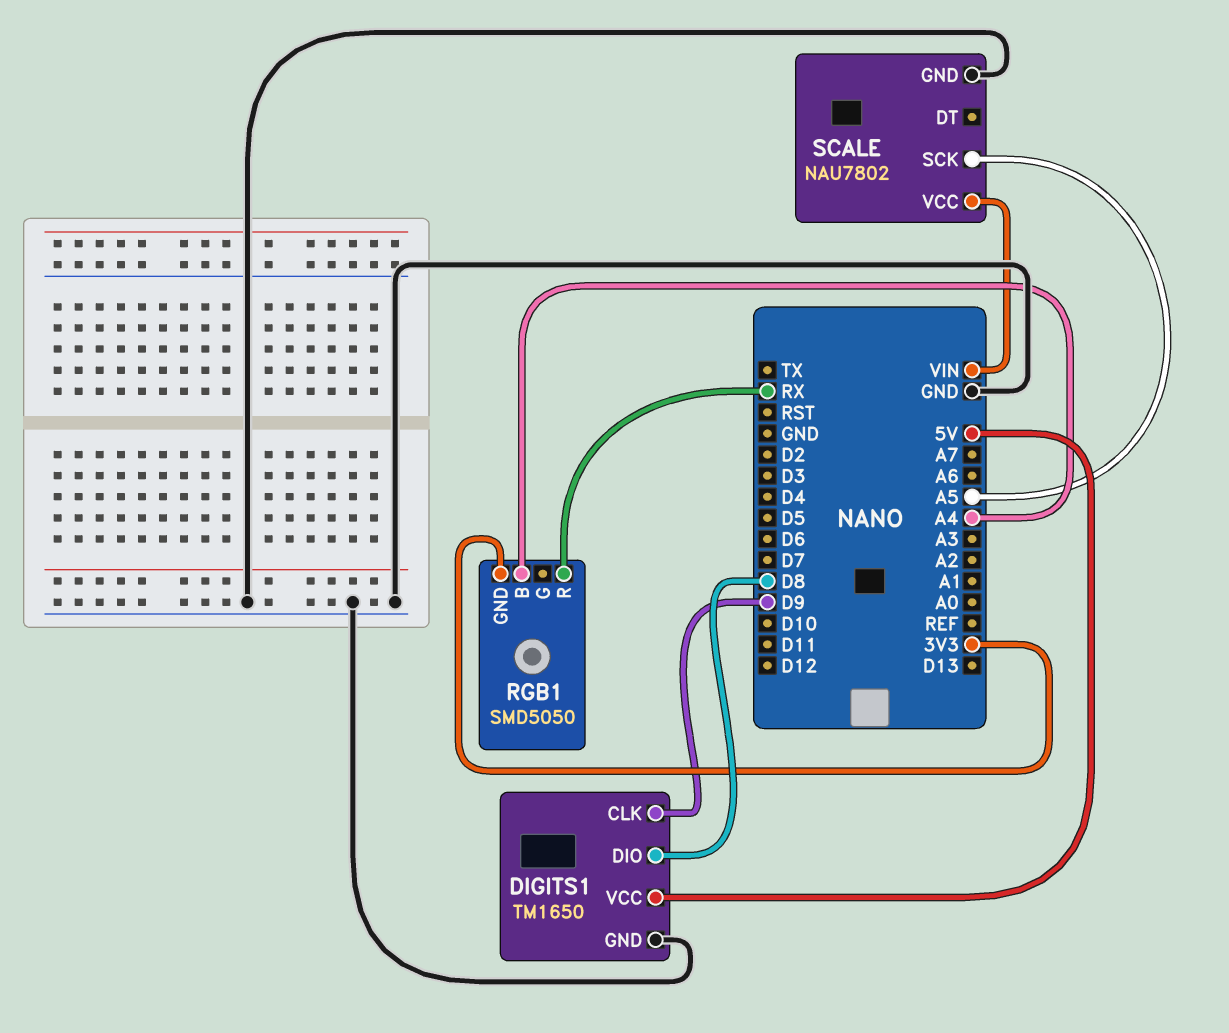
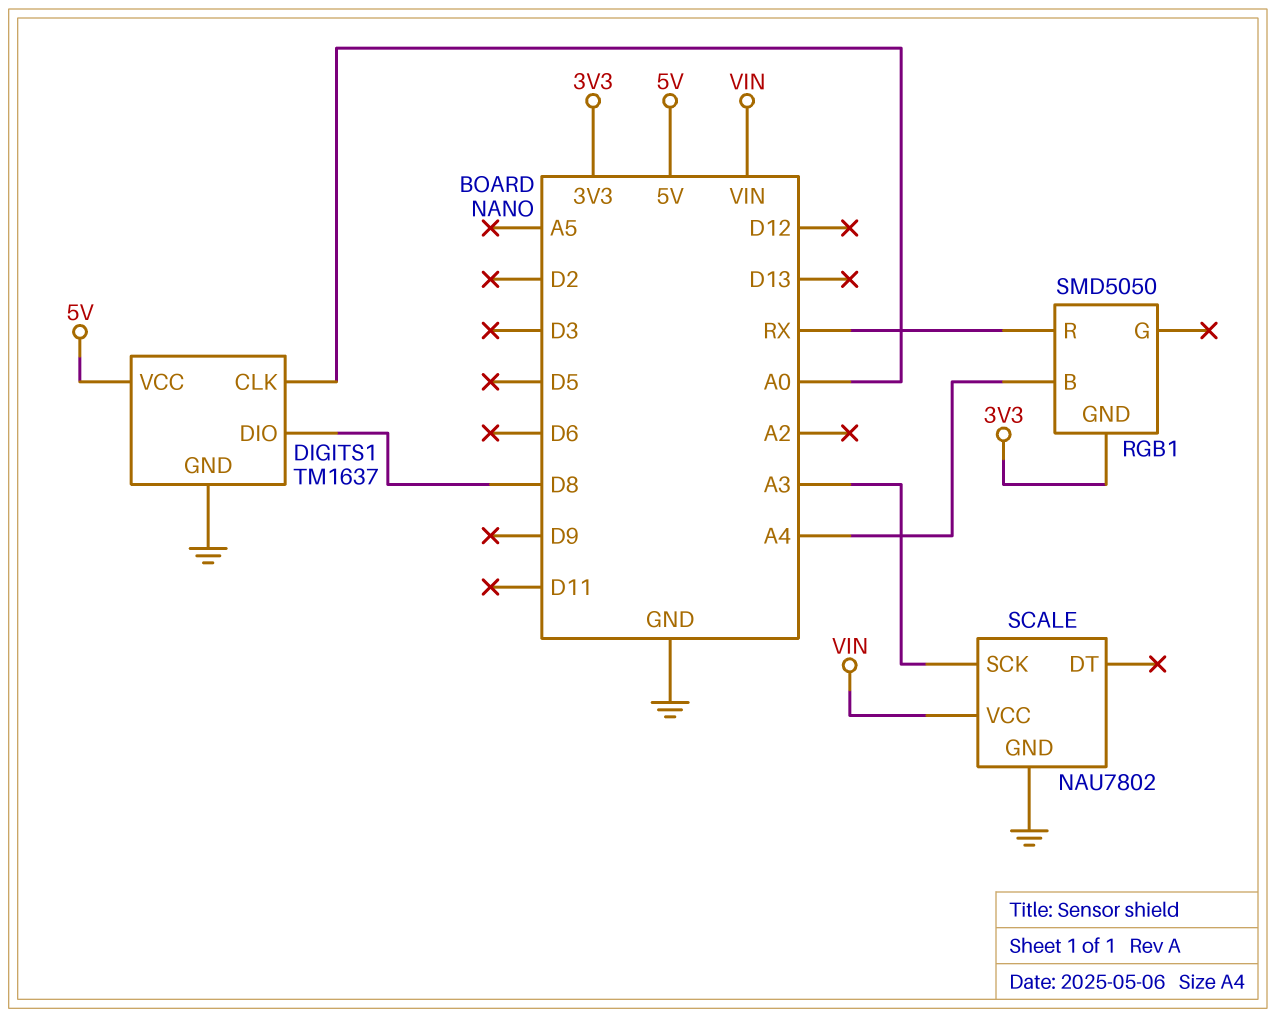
DIGITS1: TM1650 -> TM1637
DIGITS1 pin CLK: D9 -> A0
SCALE pin SCK: A5 -> A3

